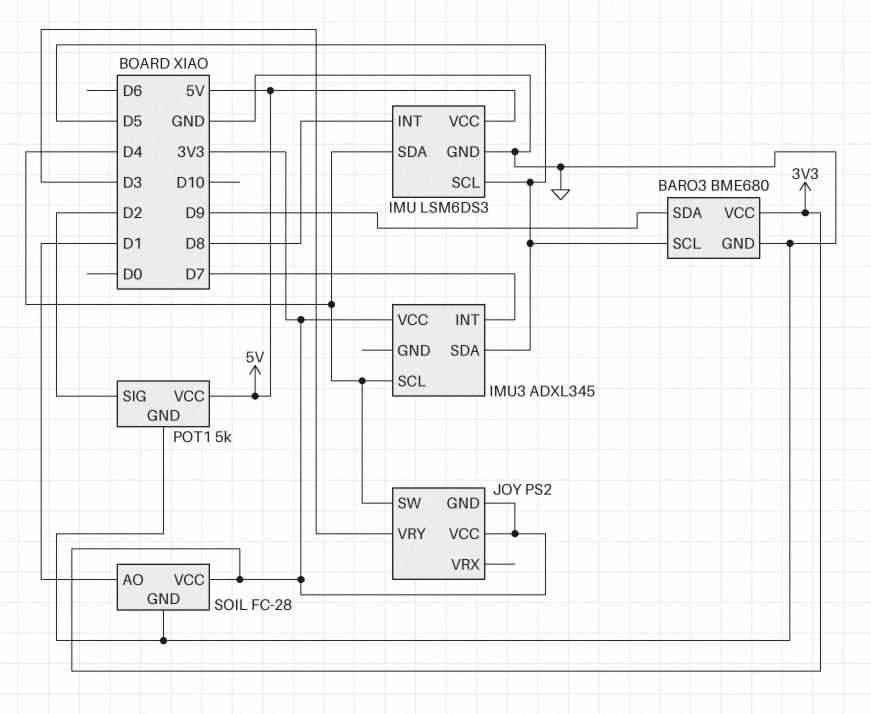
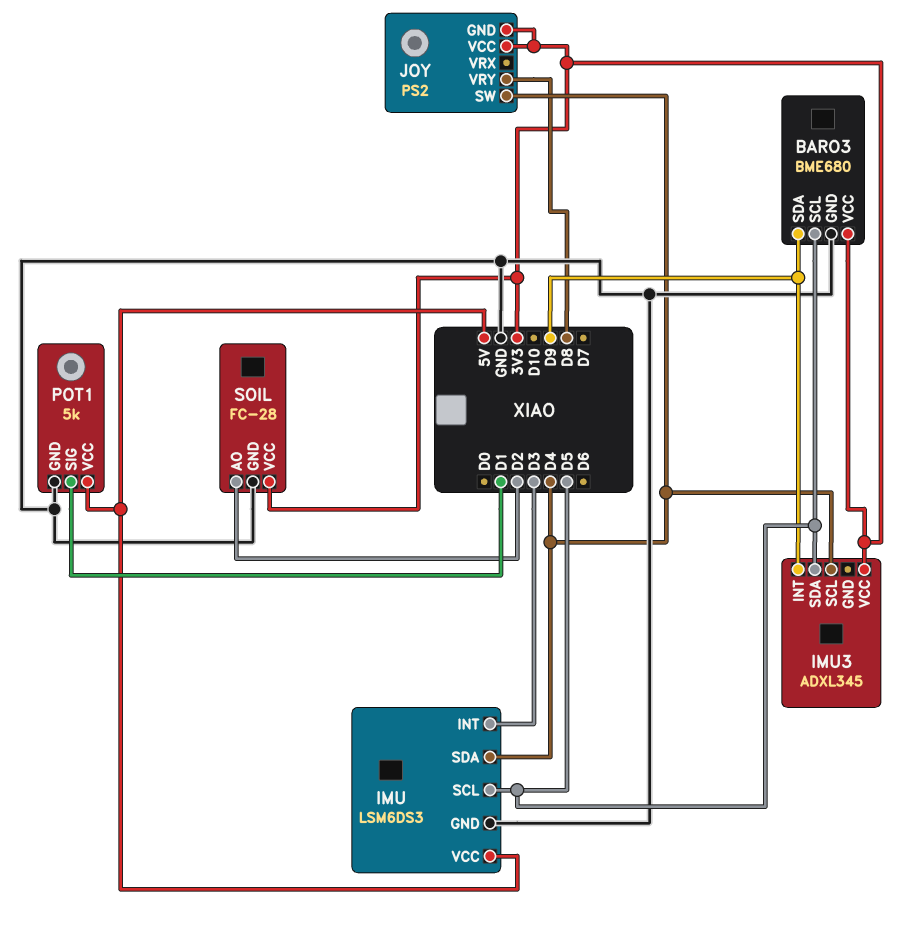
IMU pin INT: D8 -> D3
IMU3 pin INT: D7 -> D9
JOY pin VRY: D3 -> D8
POT1 pin SIG: D2 -> D1
SOIL pin AO: D1 -> D2

